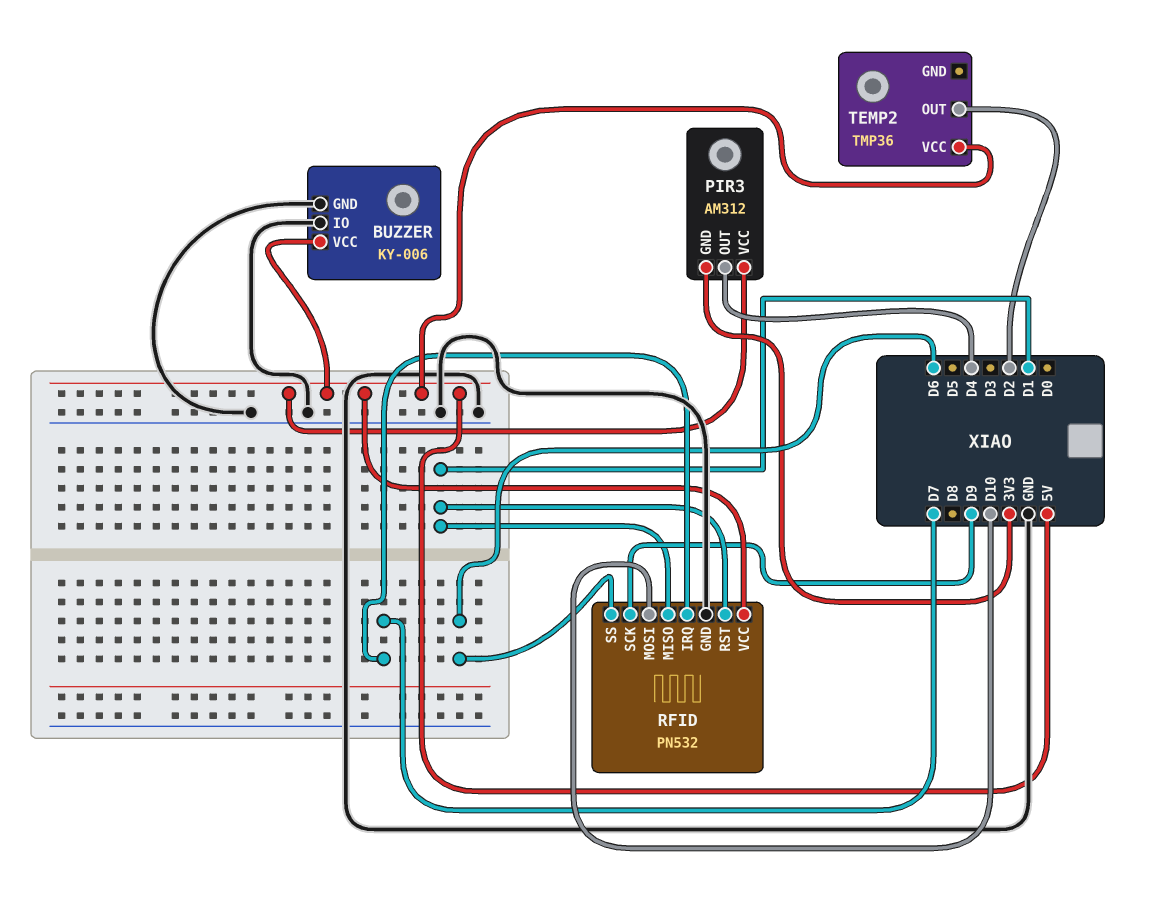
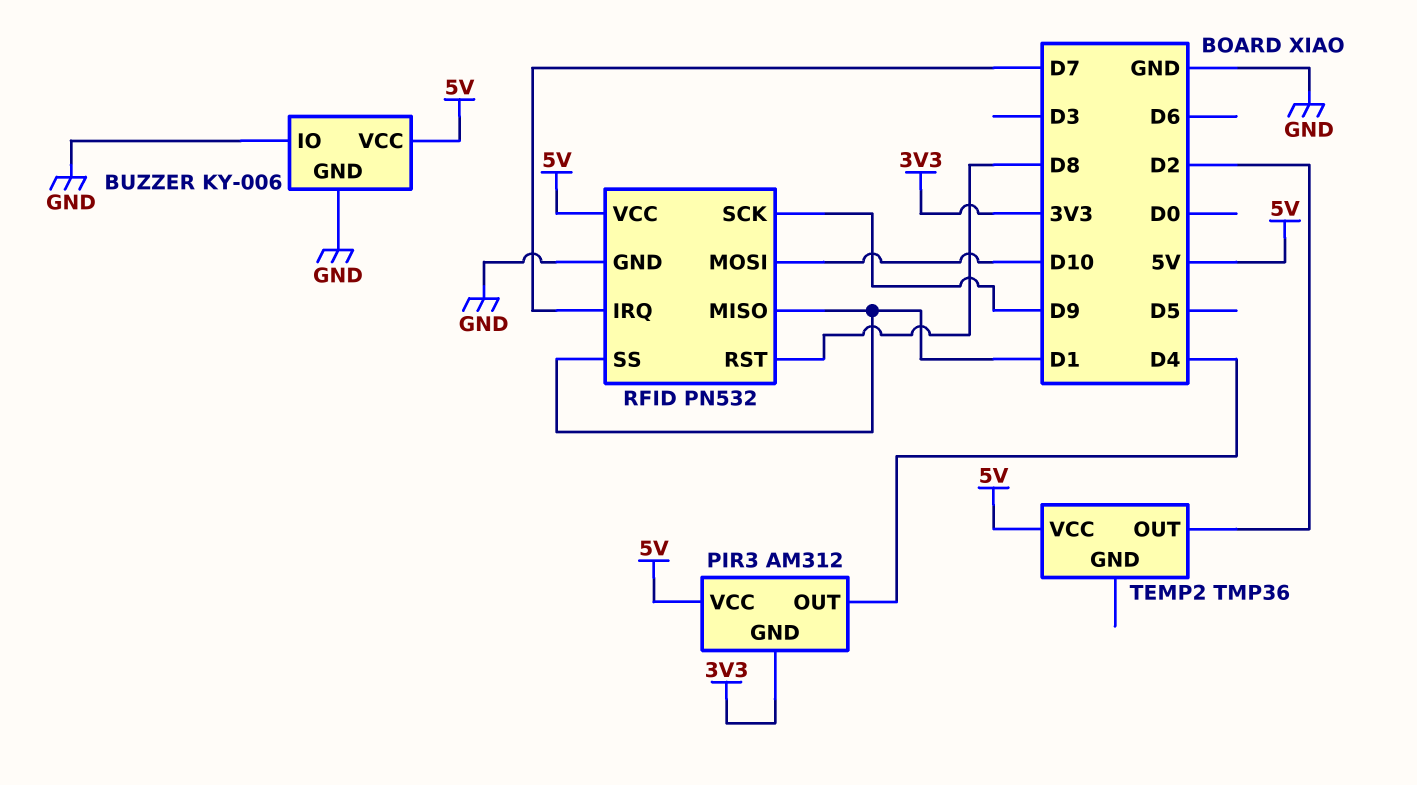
RFID pin RST: D1 -> D8
RFID pin SS: D6 -> D1

